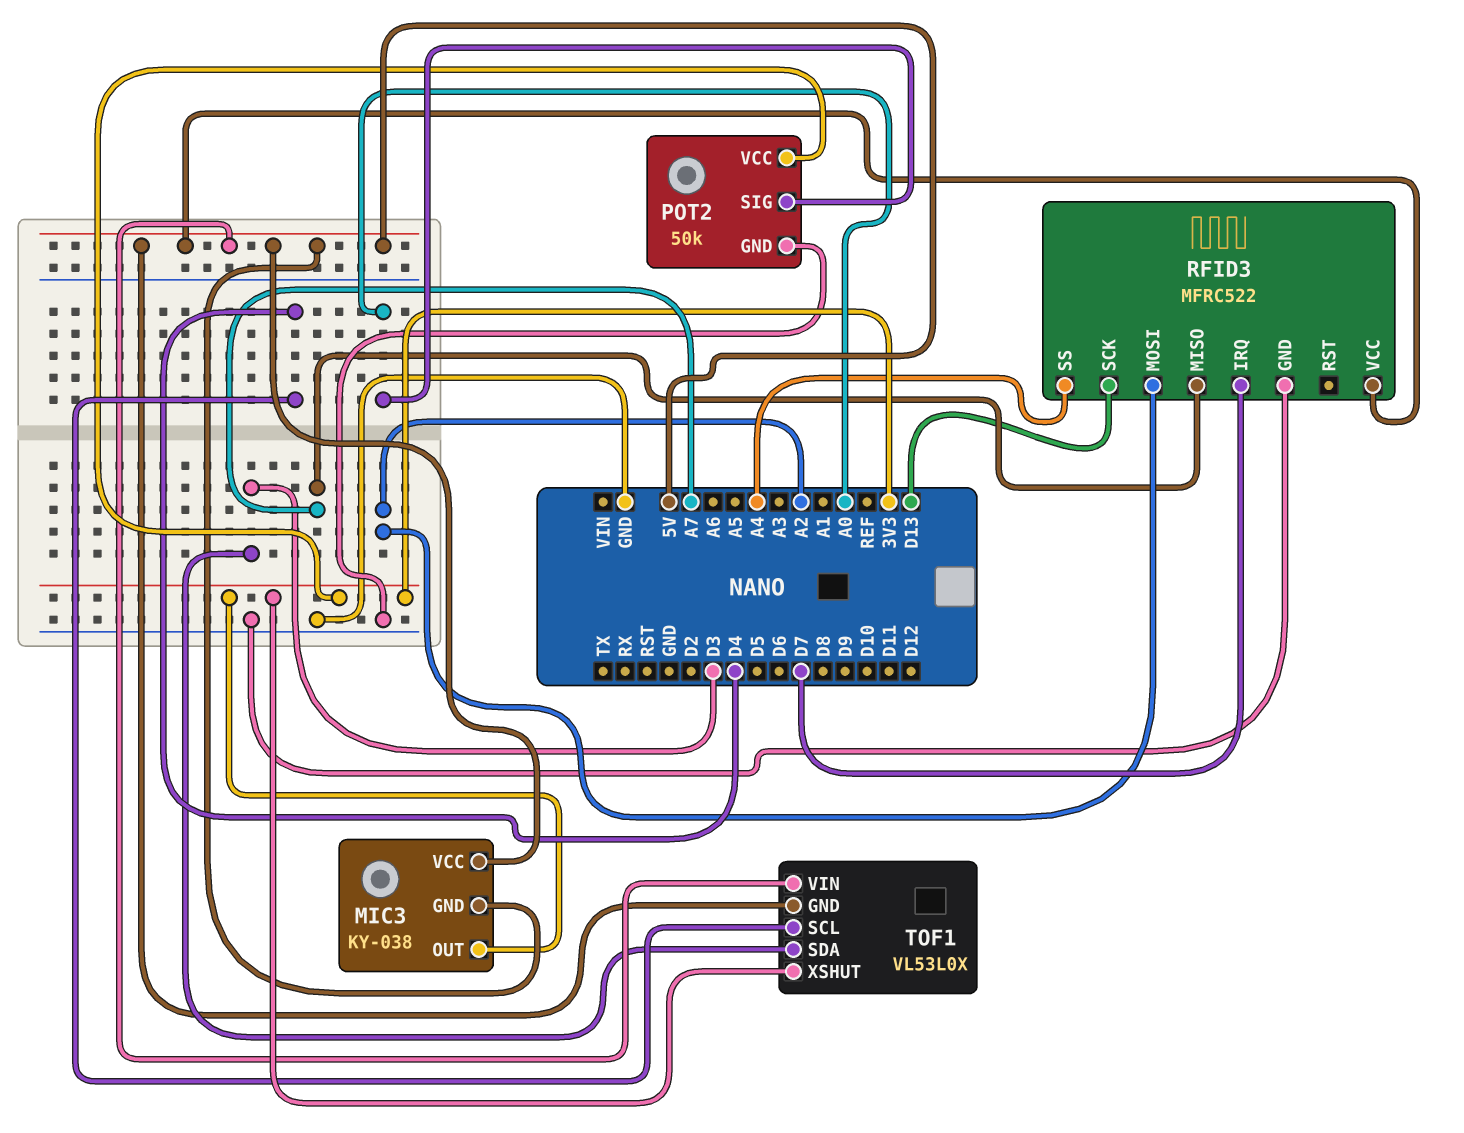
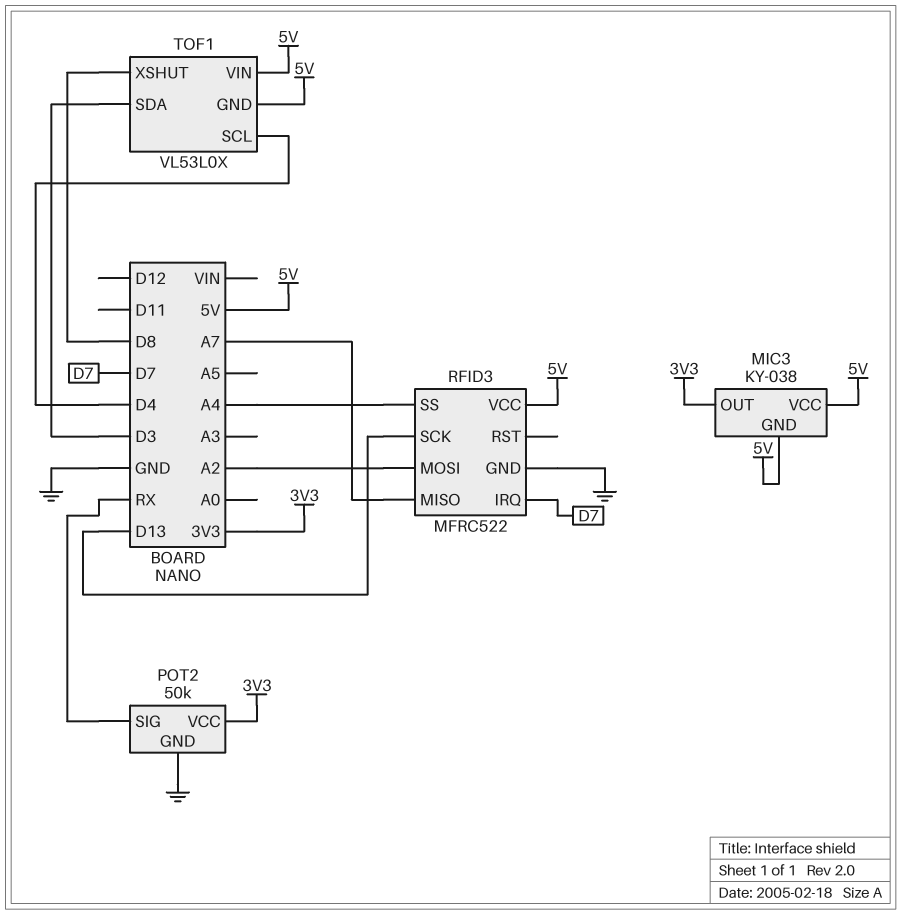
POT2 pin SIG: A0 -> RX
TOF1 pin XSHUT: 3V3 -> D8

